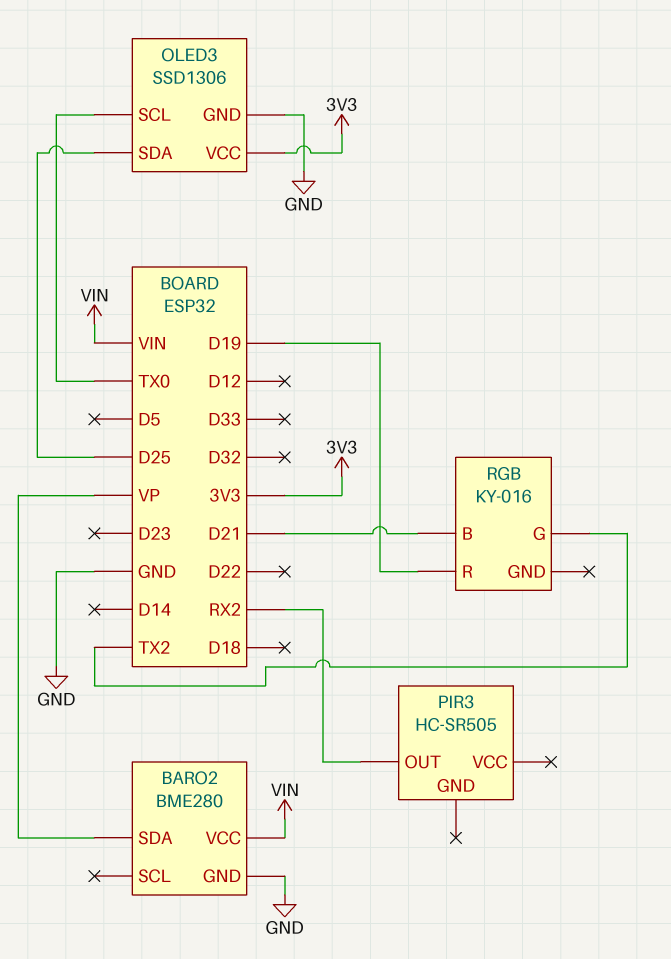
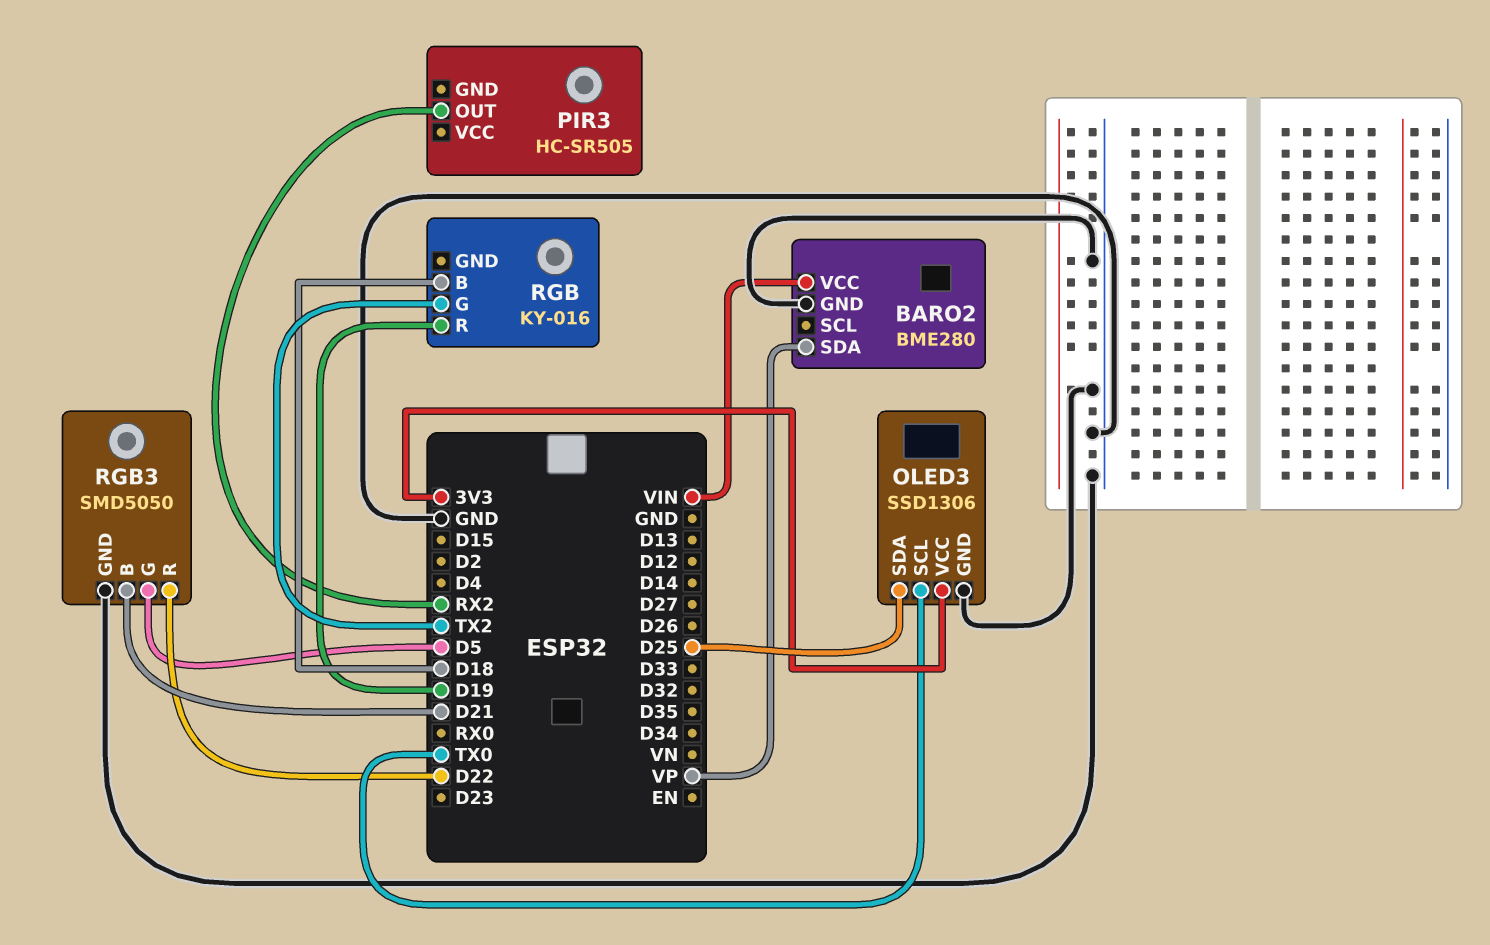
RGB pin B: D21 -> D18
RGB3: none -> SMD5050
RGB3 pin B: none -> D21
RGB3 pin G: none -> D5
RGB3 pin GND: none -> GND
RGB3 pin R: none -> D22

